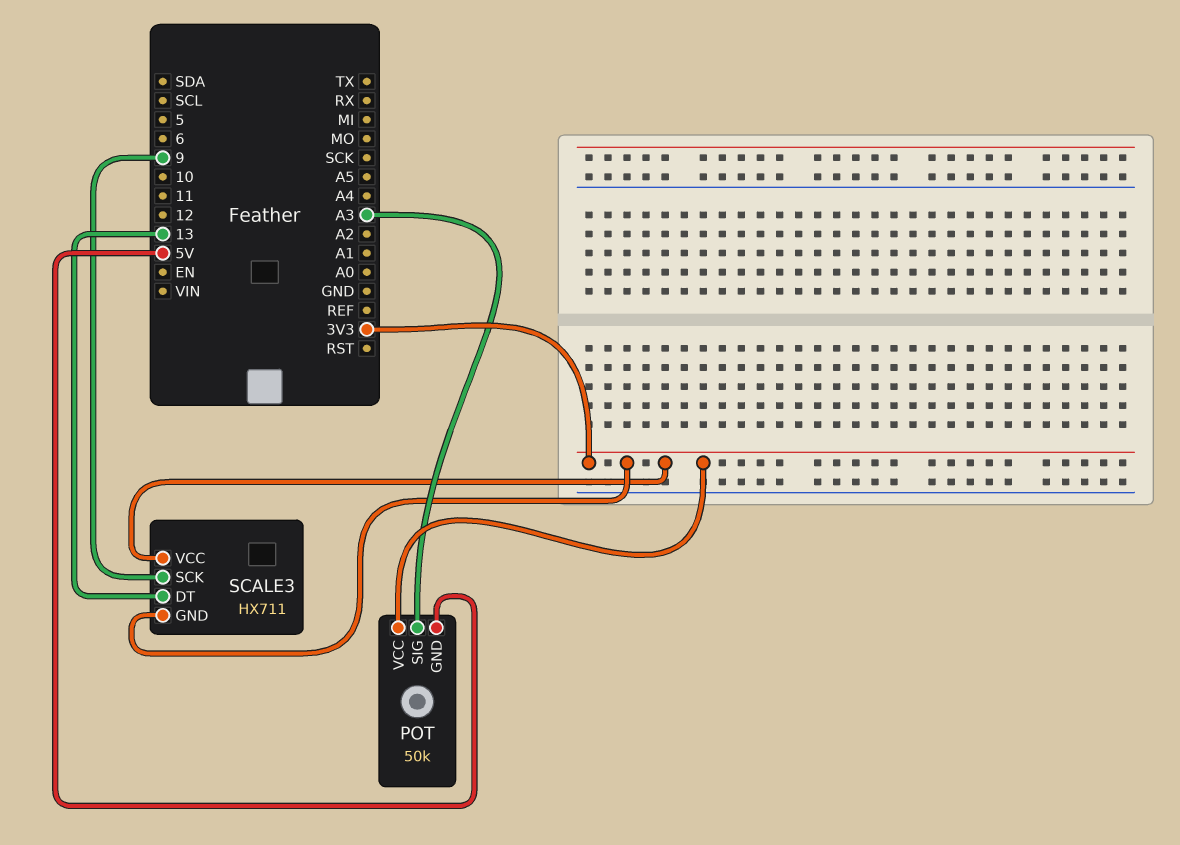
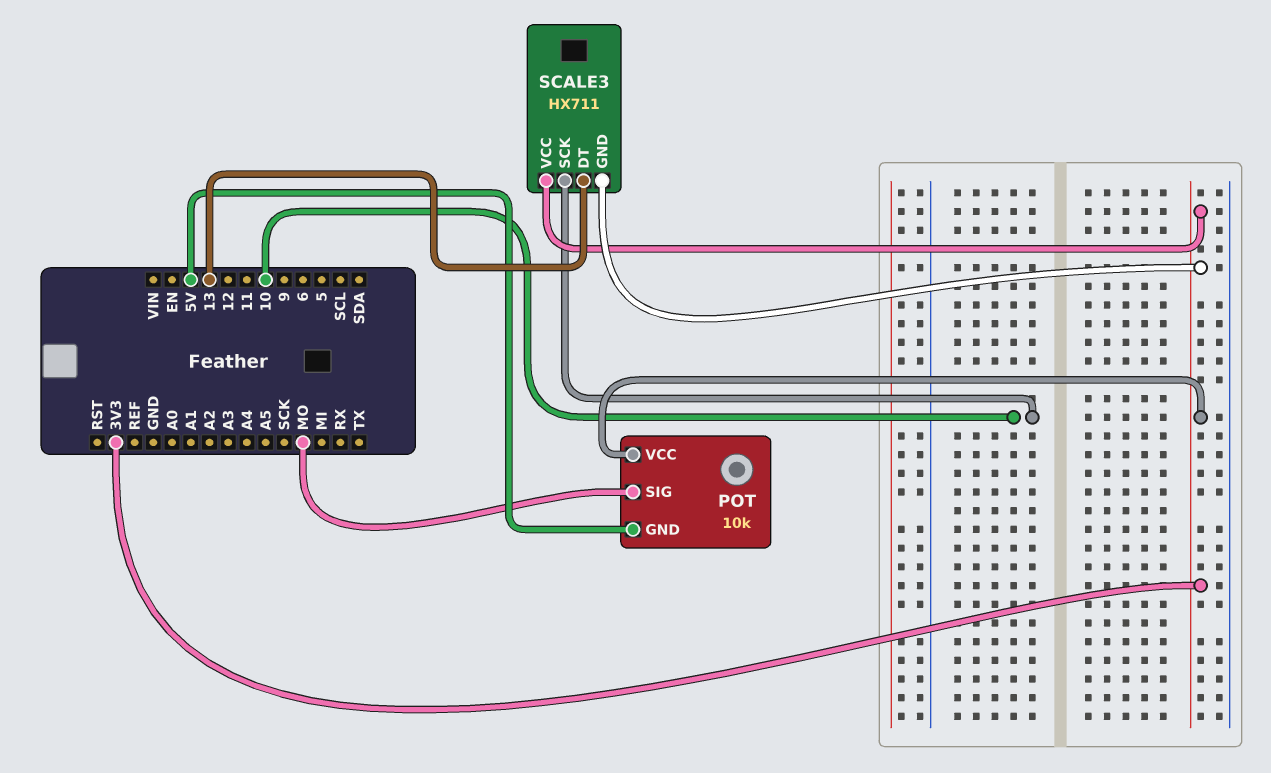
POT: 50k -> 10k
POT pin SIG: A3 -> MO
SCALE3 pin SCK: 9 -> 10

